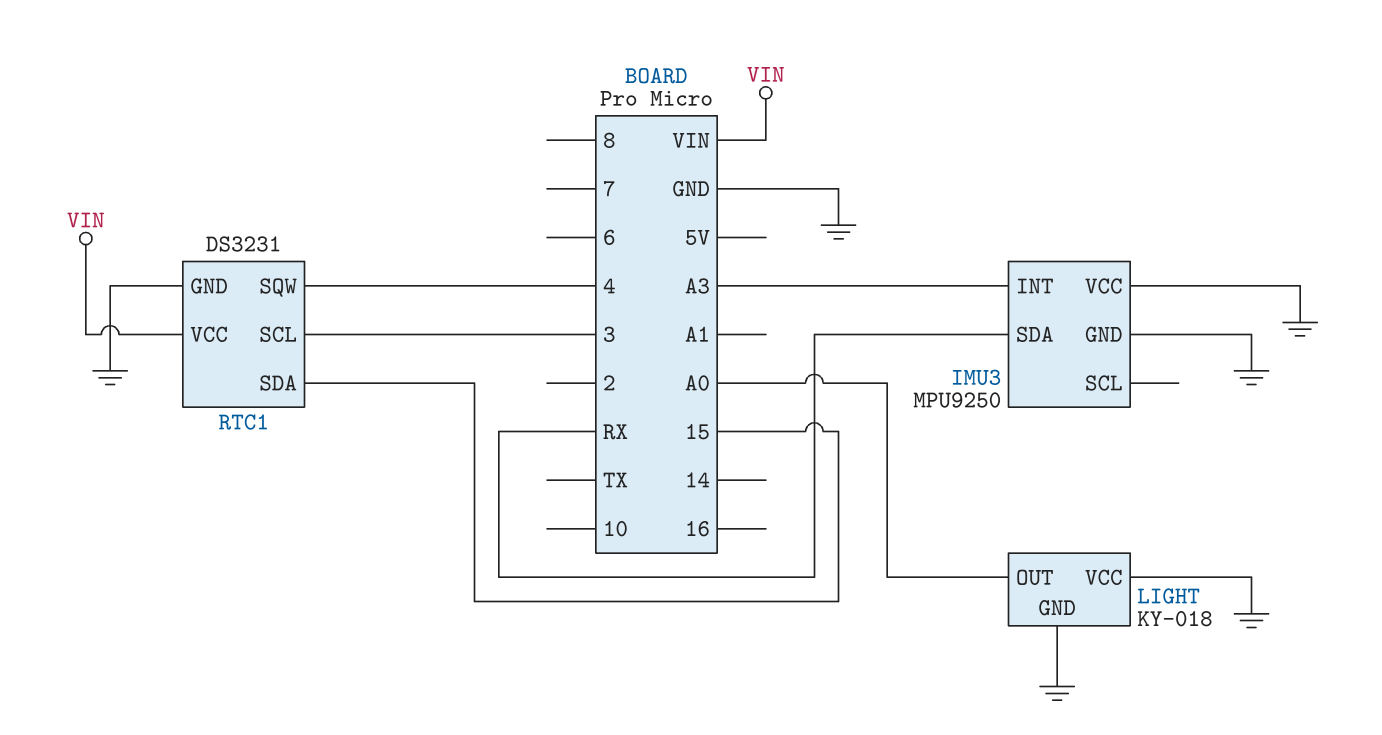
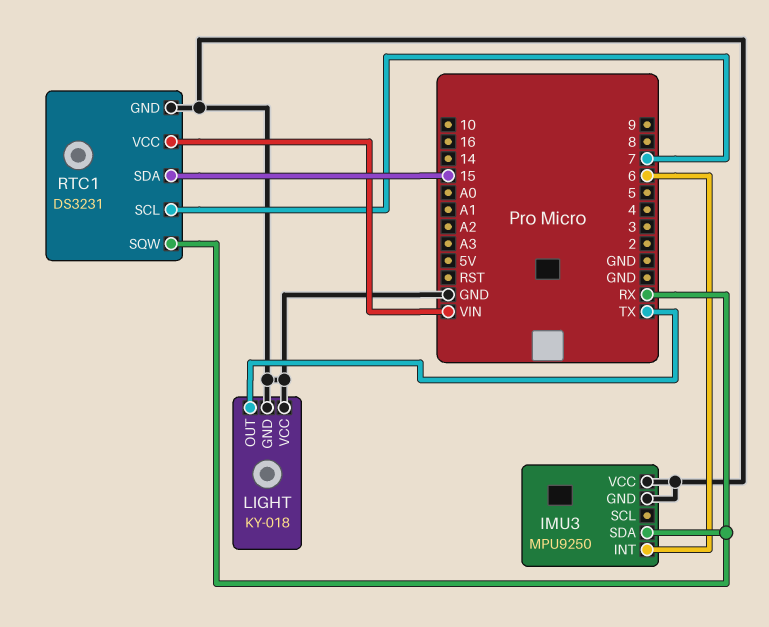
IMU3 pin INT: A3 -> 6
LIGHT pin OUT: A0 -> TX
RTC1 pin SCL: 3 -> 7
RTC1 pin SQW: 4 -> RX

